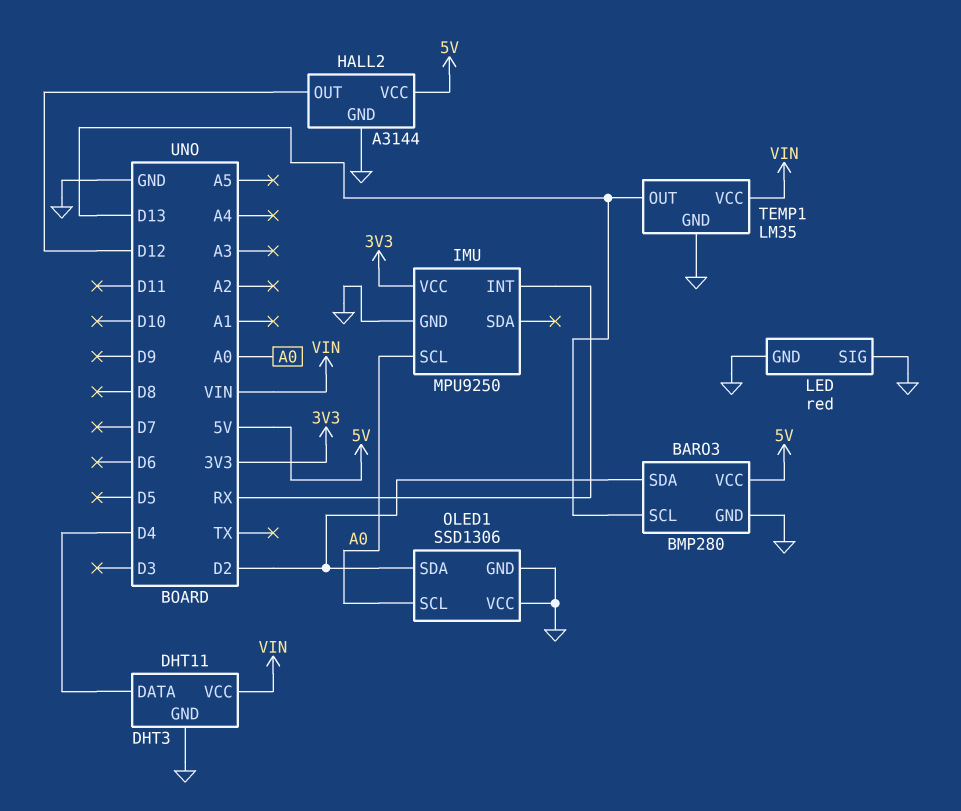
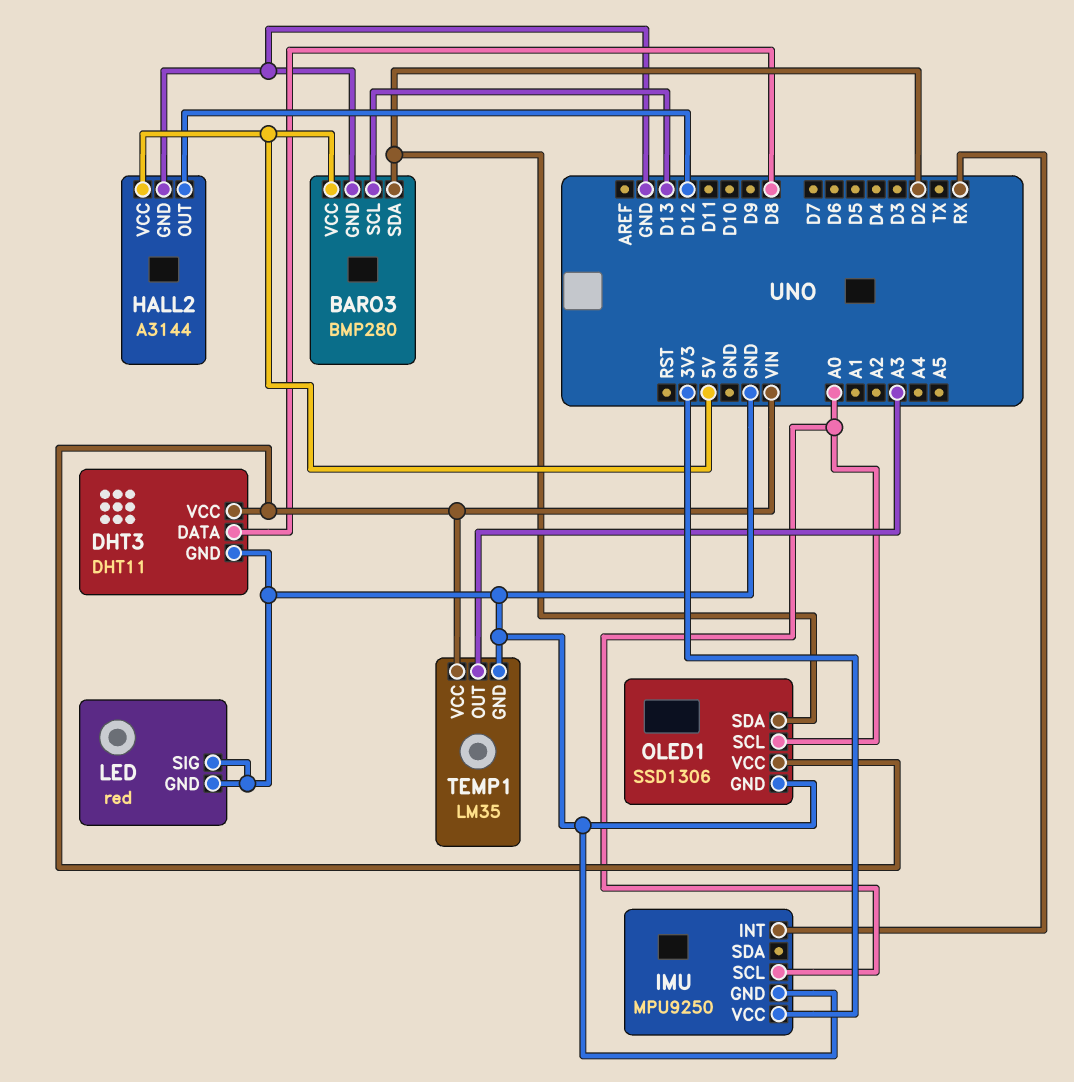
DHT3 pin DATA: D4 -> D8
OLED1 pin VCC: GND -> VIN
TEMP1 pin OUT: D13 -> A3

